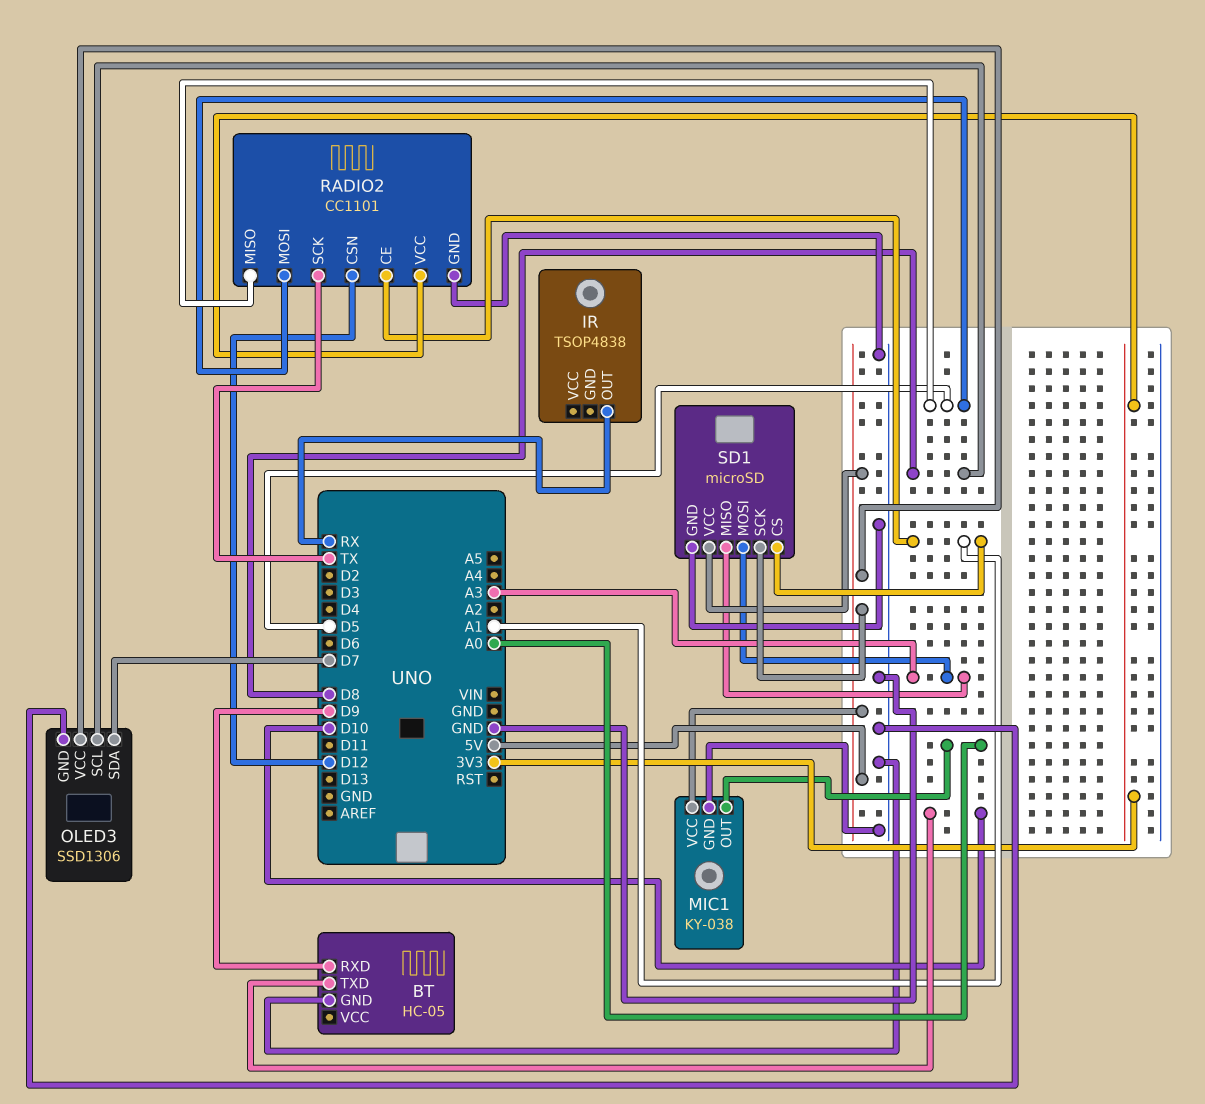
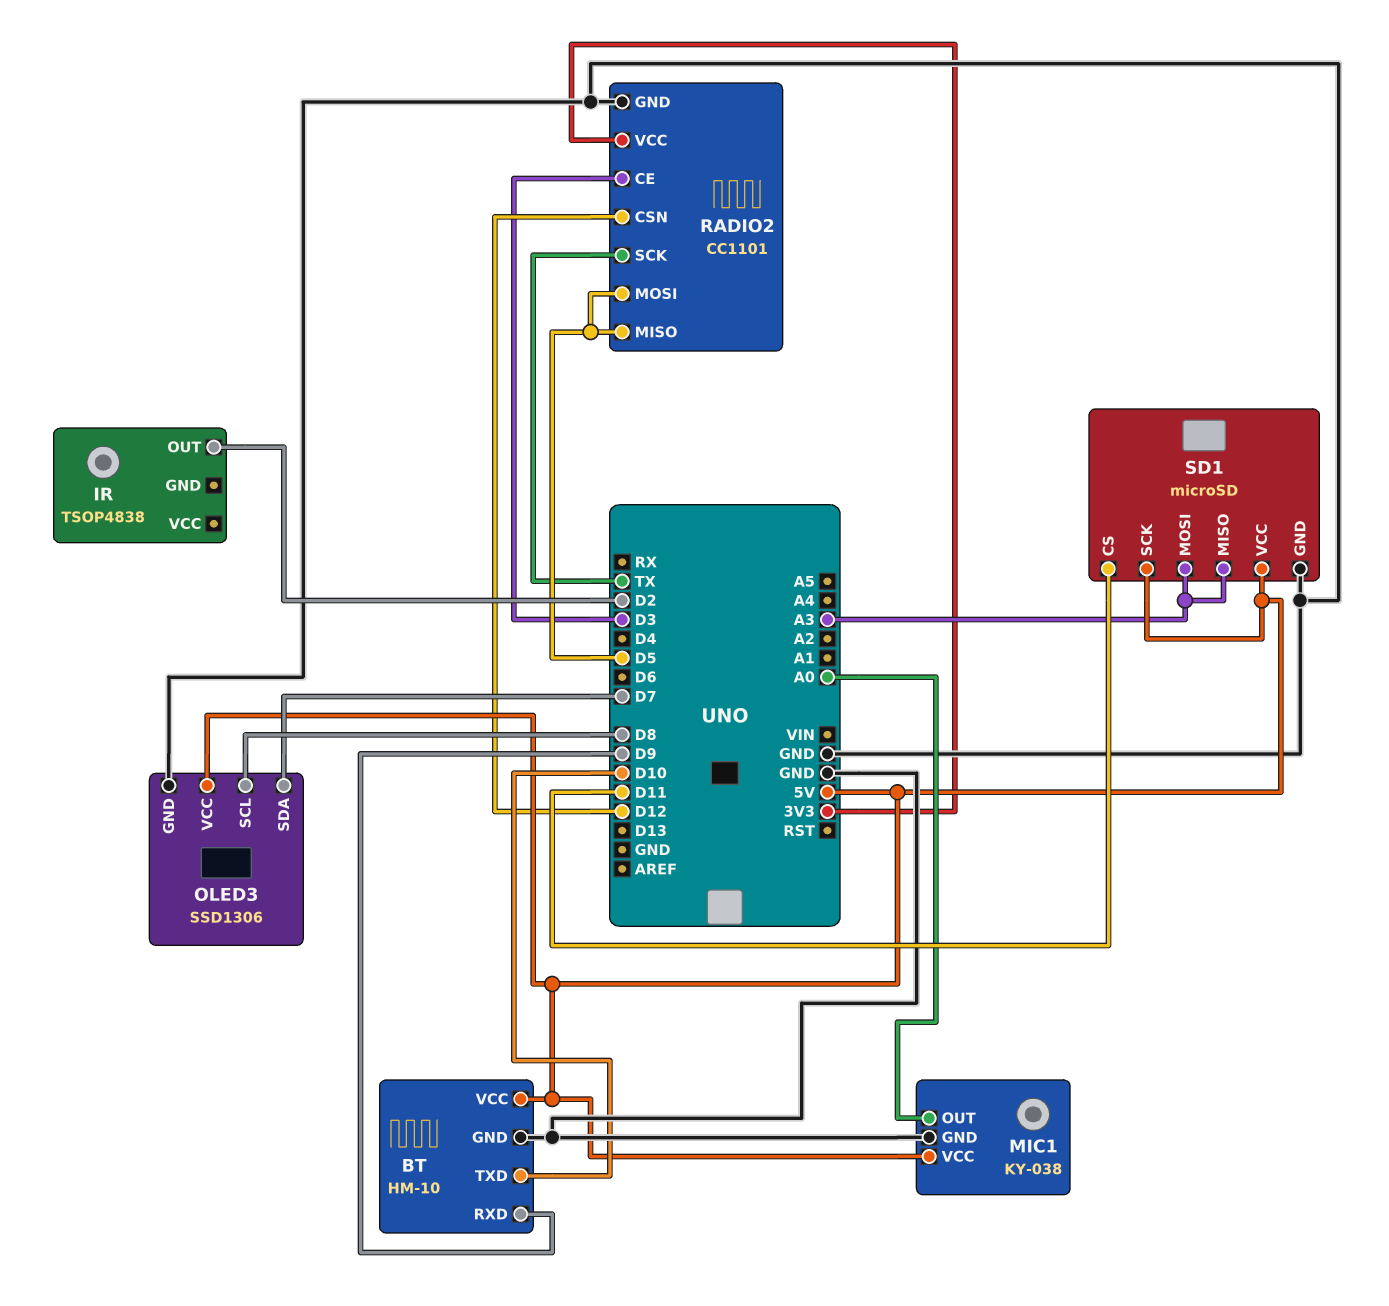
BT: HC-05 -> HM-10
BT pin VCC: none -> 5V
IR pin OUT: RX -> D2
RADIO2 pin CE: A1 -> D3
SD1 pin CS: A1 -> D11

